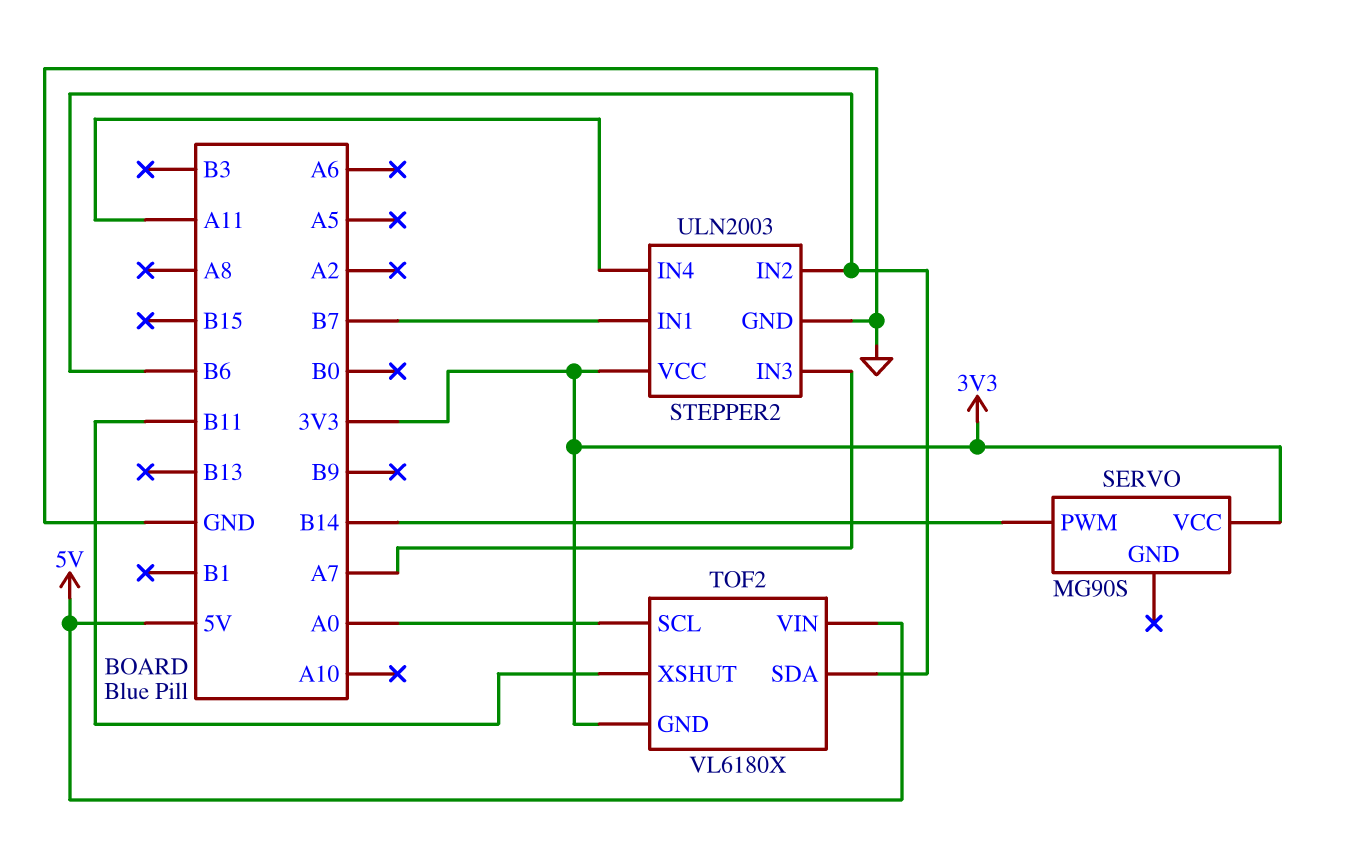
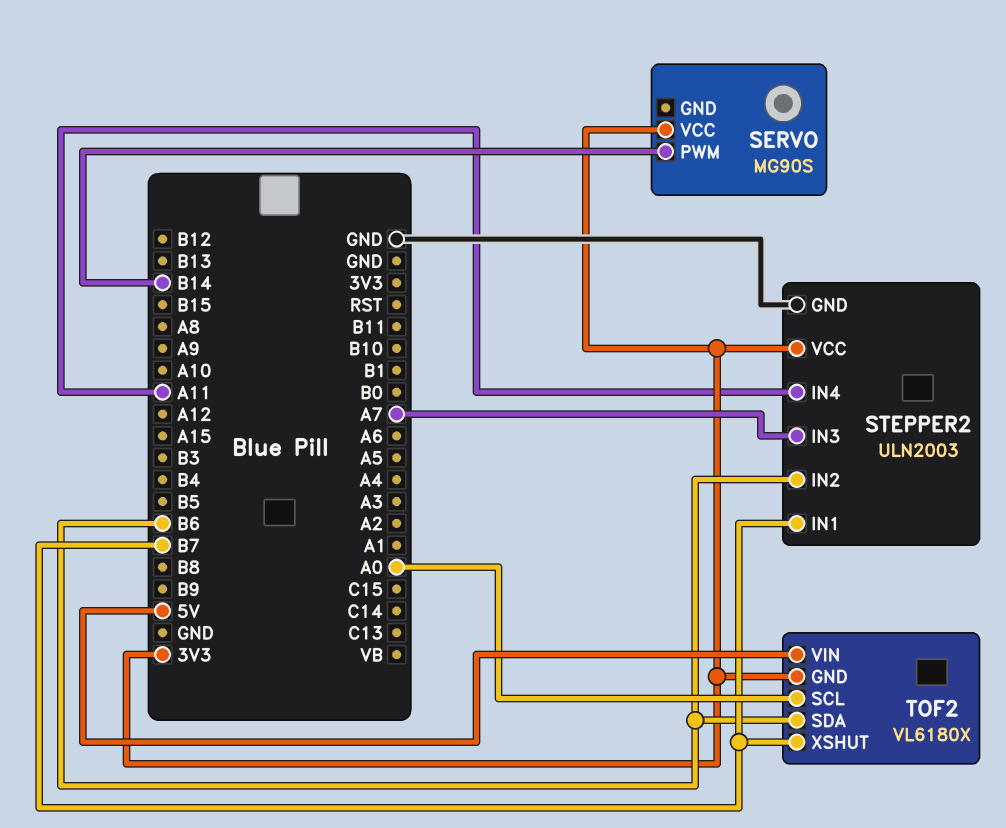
TOF2 pin XSHUT: B11 -> B7

